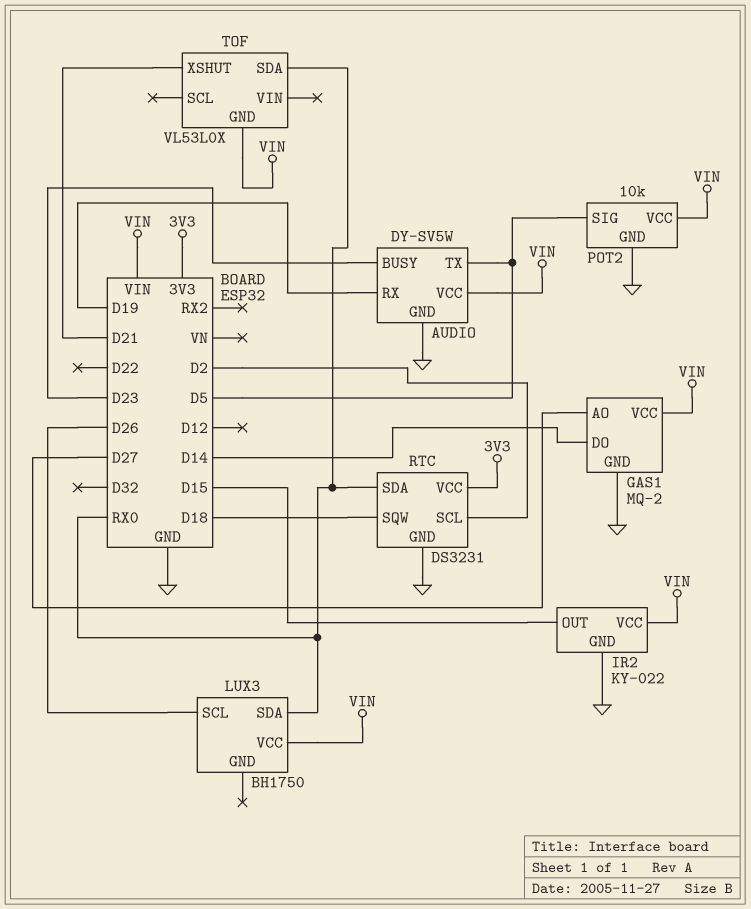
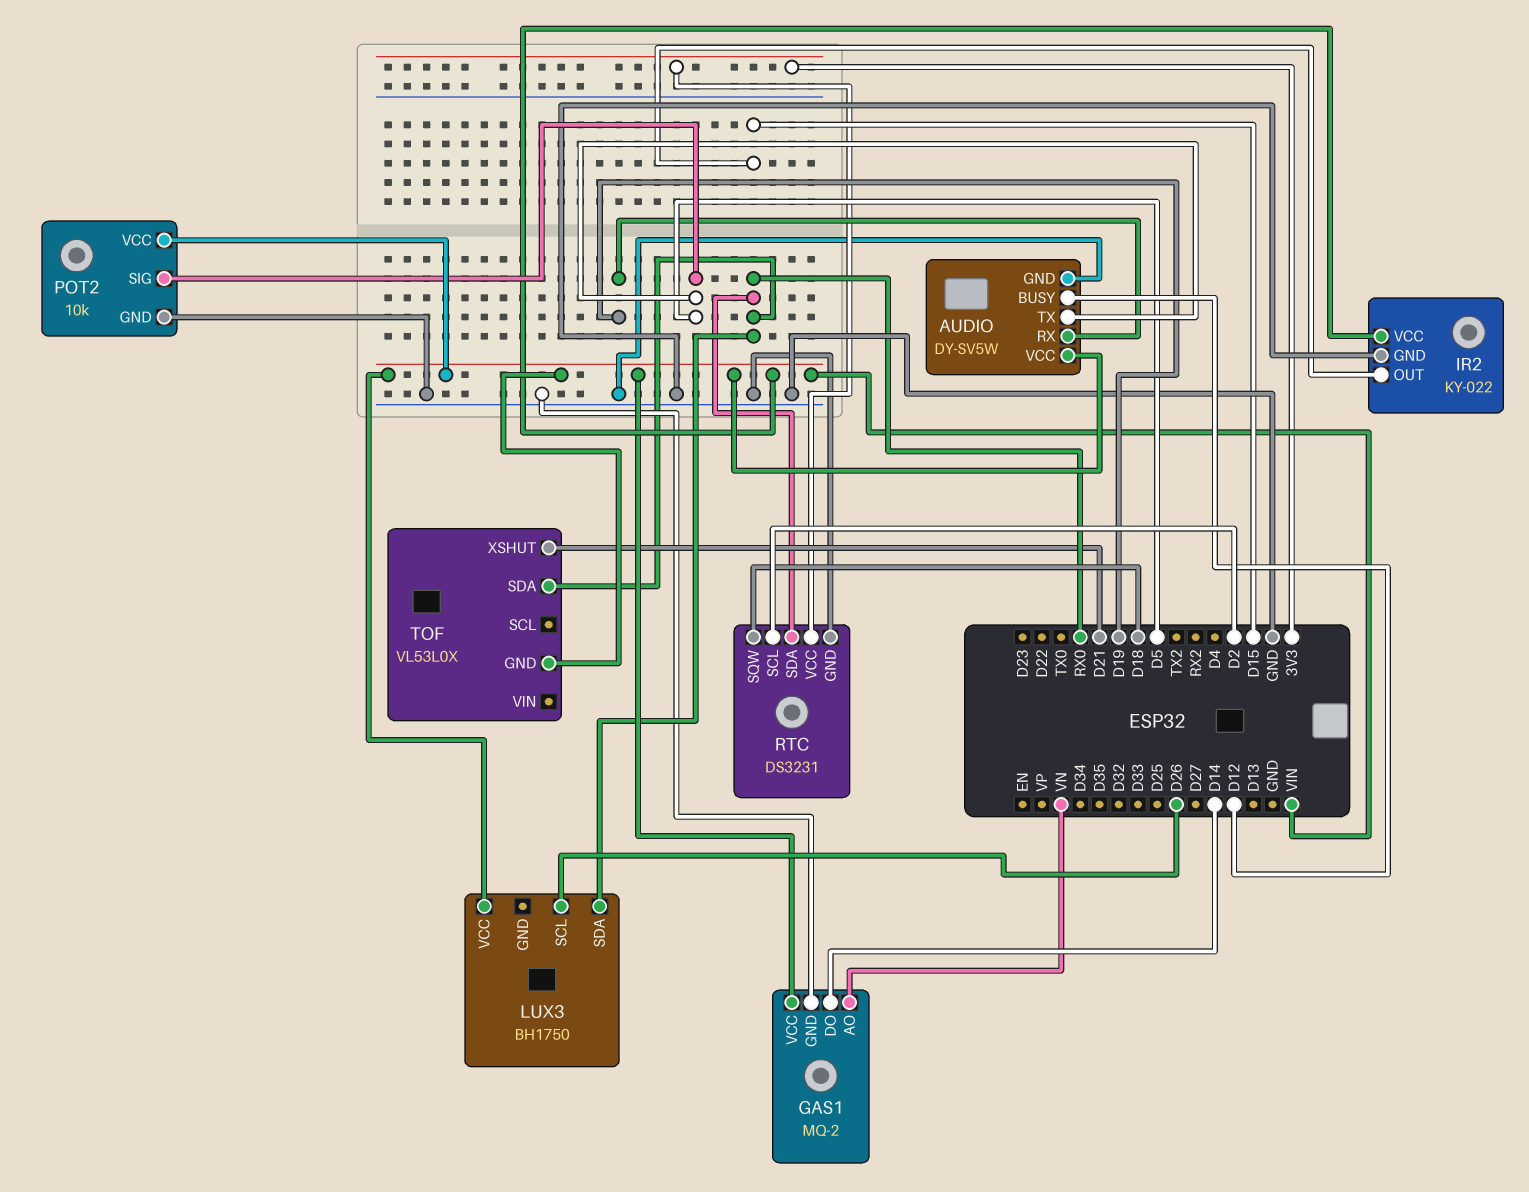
AUDIO pin BUSY: D23 -> D12
GAS1 pin AO: D27 -> VN

